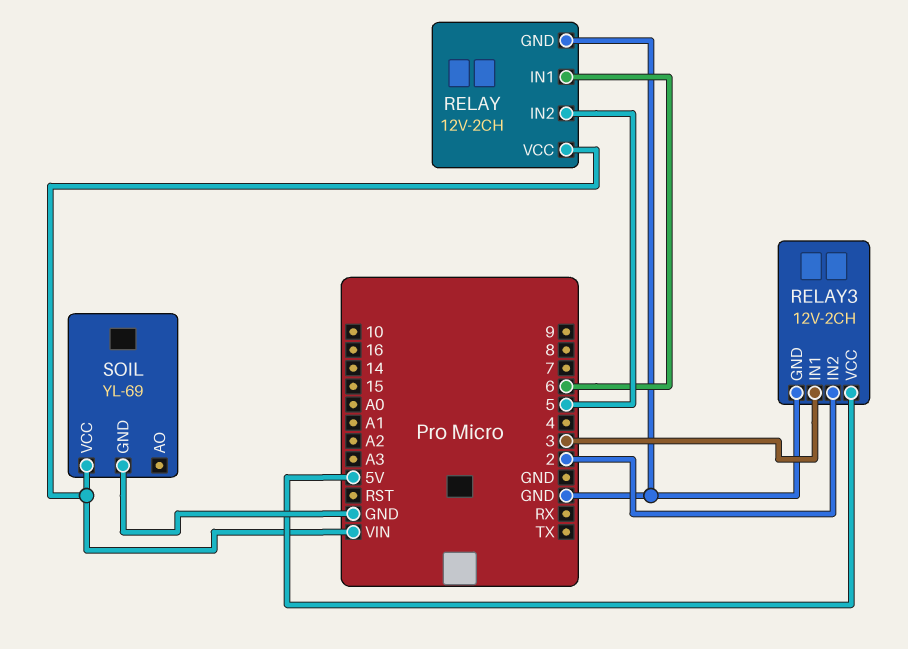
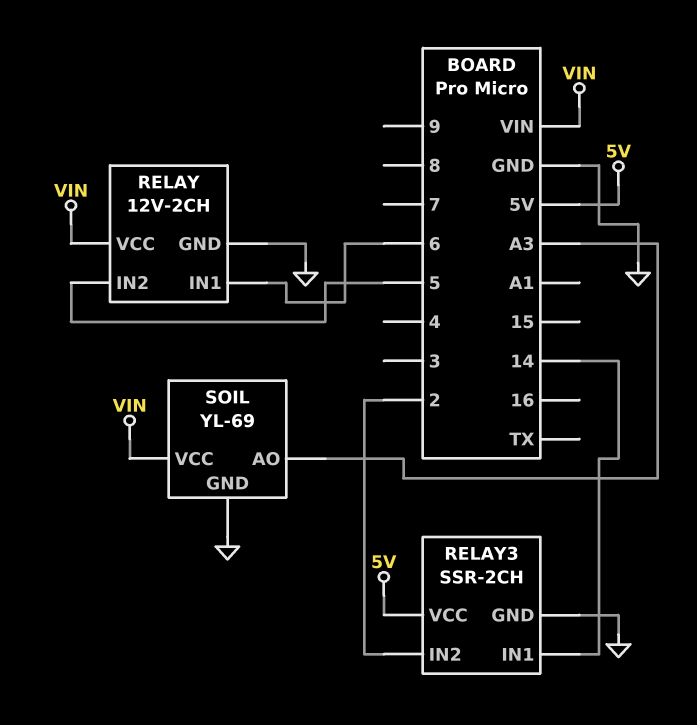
RELAY3: 12V-2CH -> SSR-2CH
RELAY3 pin IN1: 3 -> 14
SOIL pin AO: none -> A3

